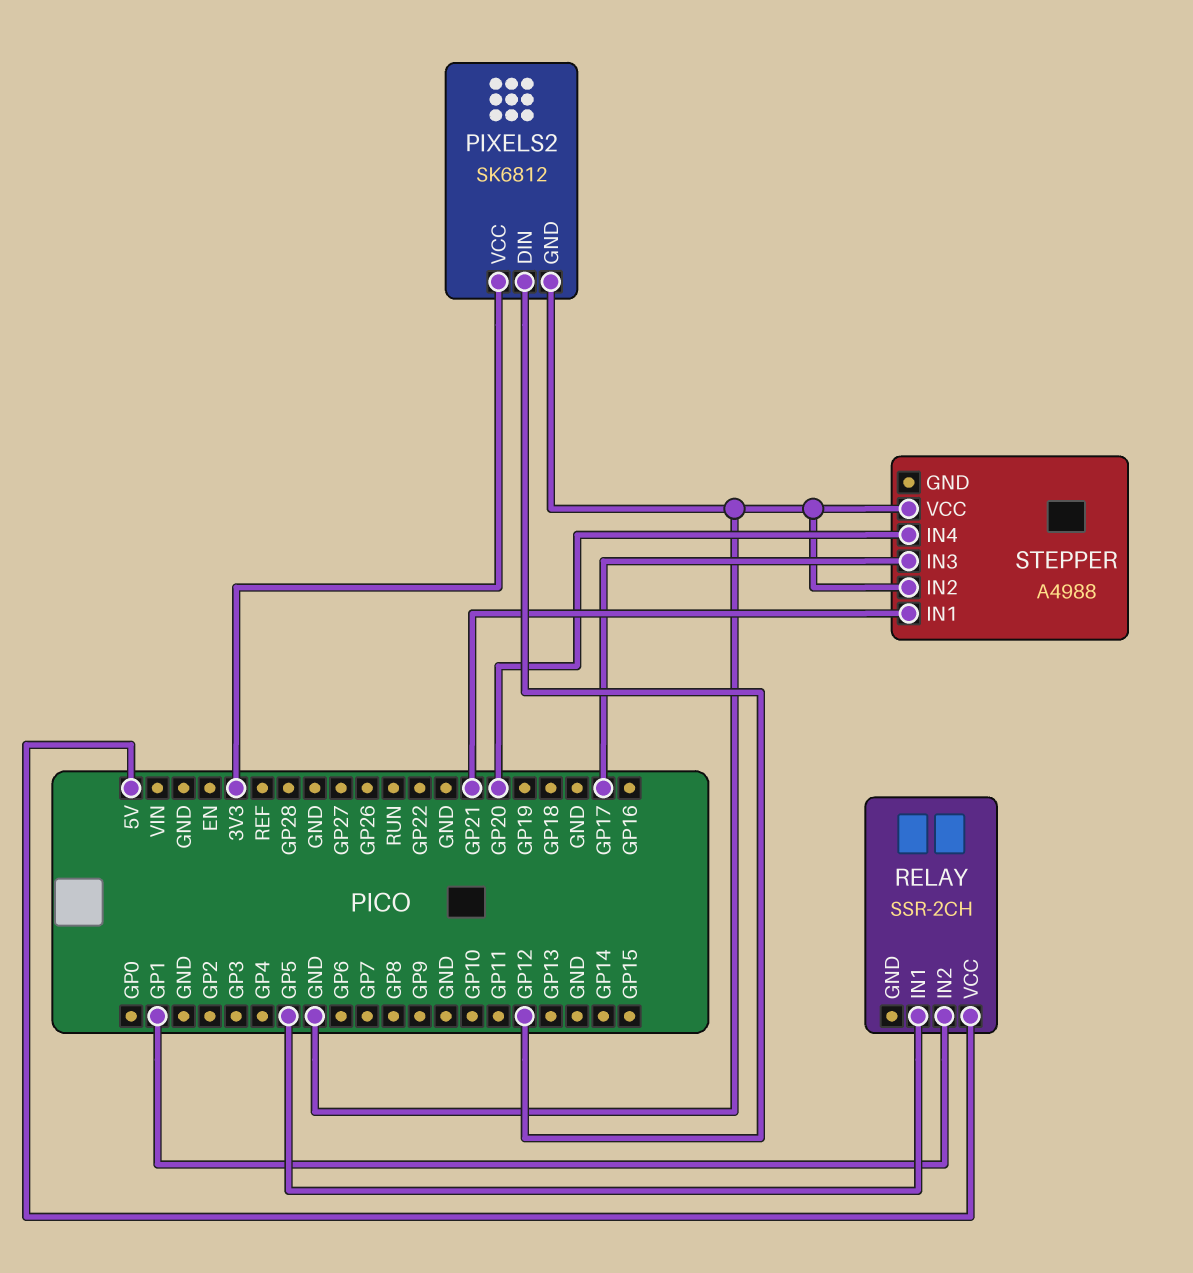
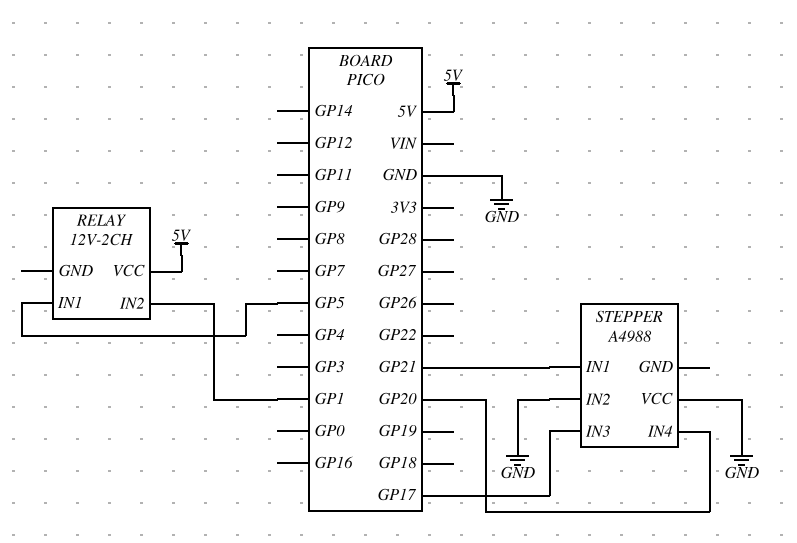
PIXELS2: SK6812 -> none
PIXELS2 pin DIN: GP12 -> none
PIXELS2 pin GND: GND -> none
PIXELS2 pin VCC: 3V3 -> none
RELAY: SSR-2CH -> 12V-2CH

